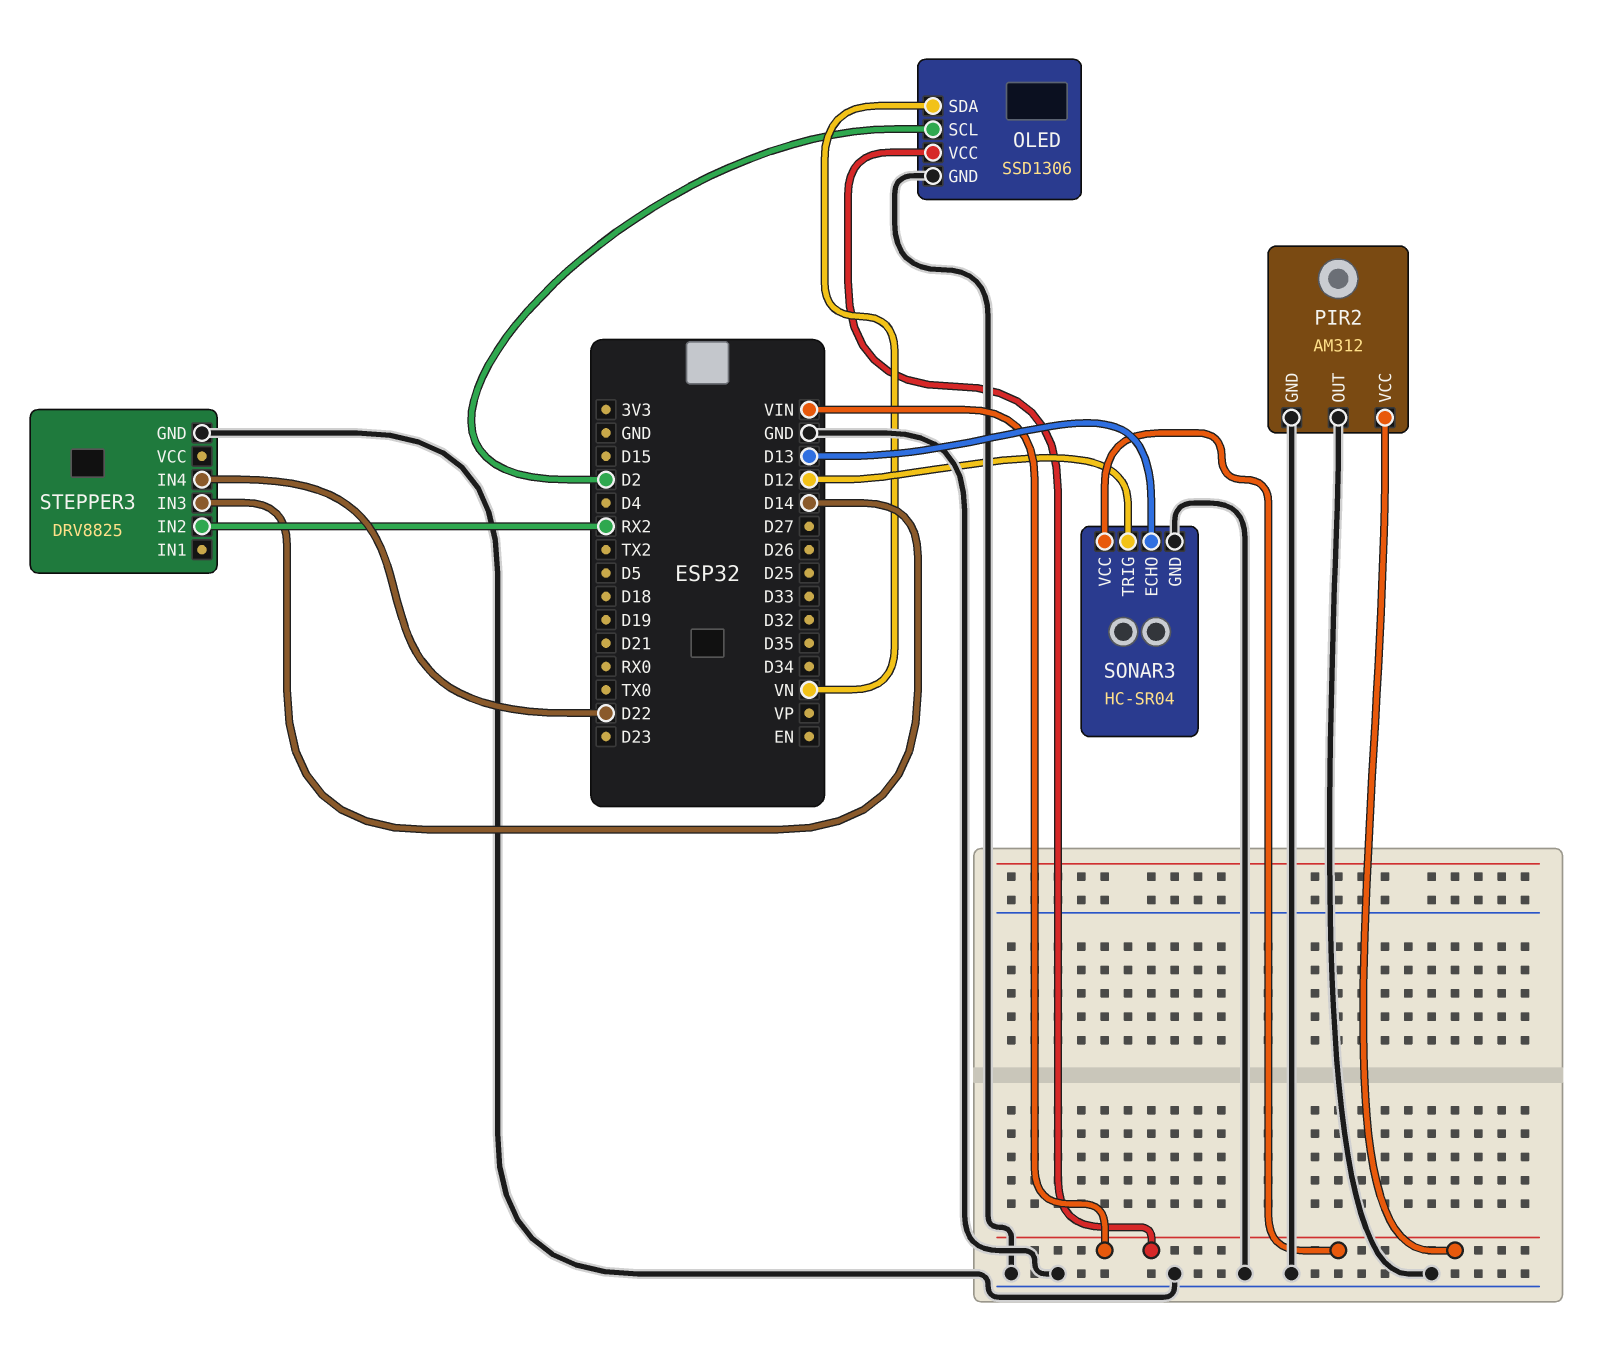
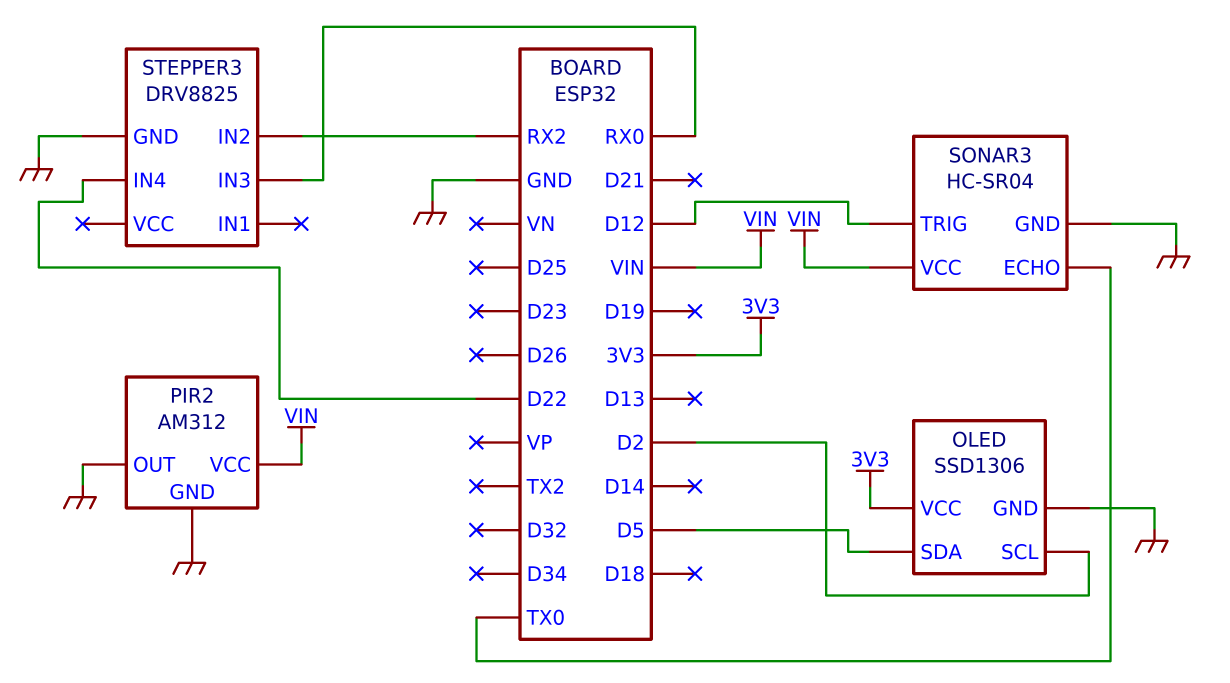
OLED pin SDA: VN -> D5
OLED pin VCC: VIN -> 3V3
SONAR3 pin ECHO: D13 -> TX0
STEPPER3 pin IN3: D14 -> RX0

